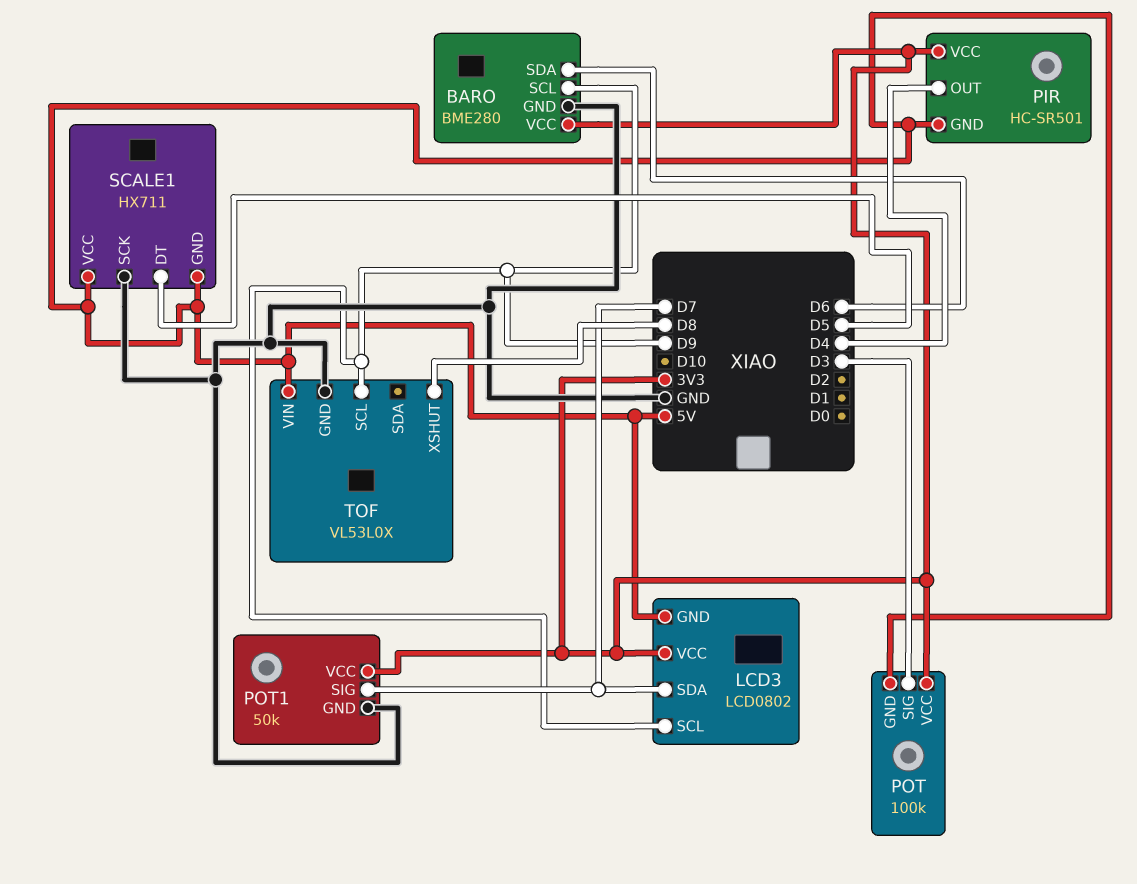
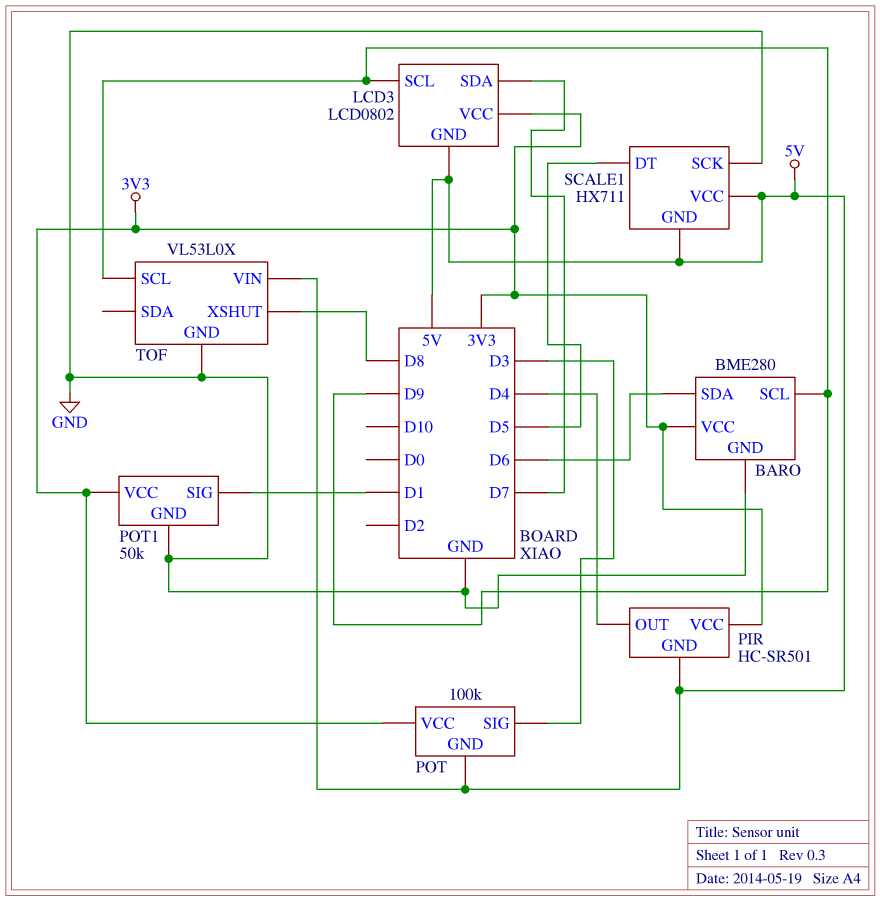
POT1 pin SIG: D7 -> D1

